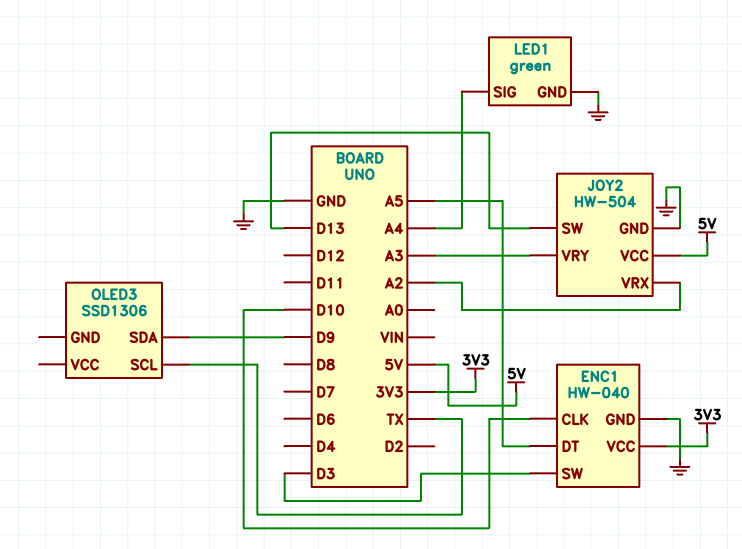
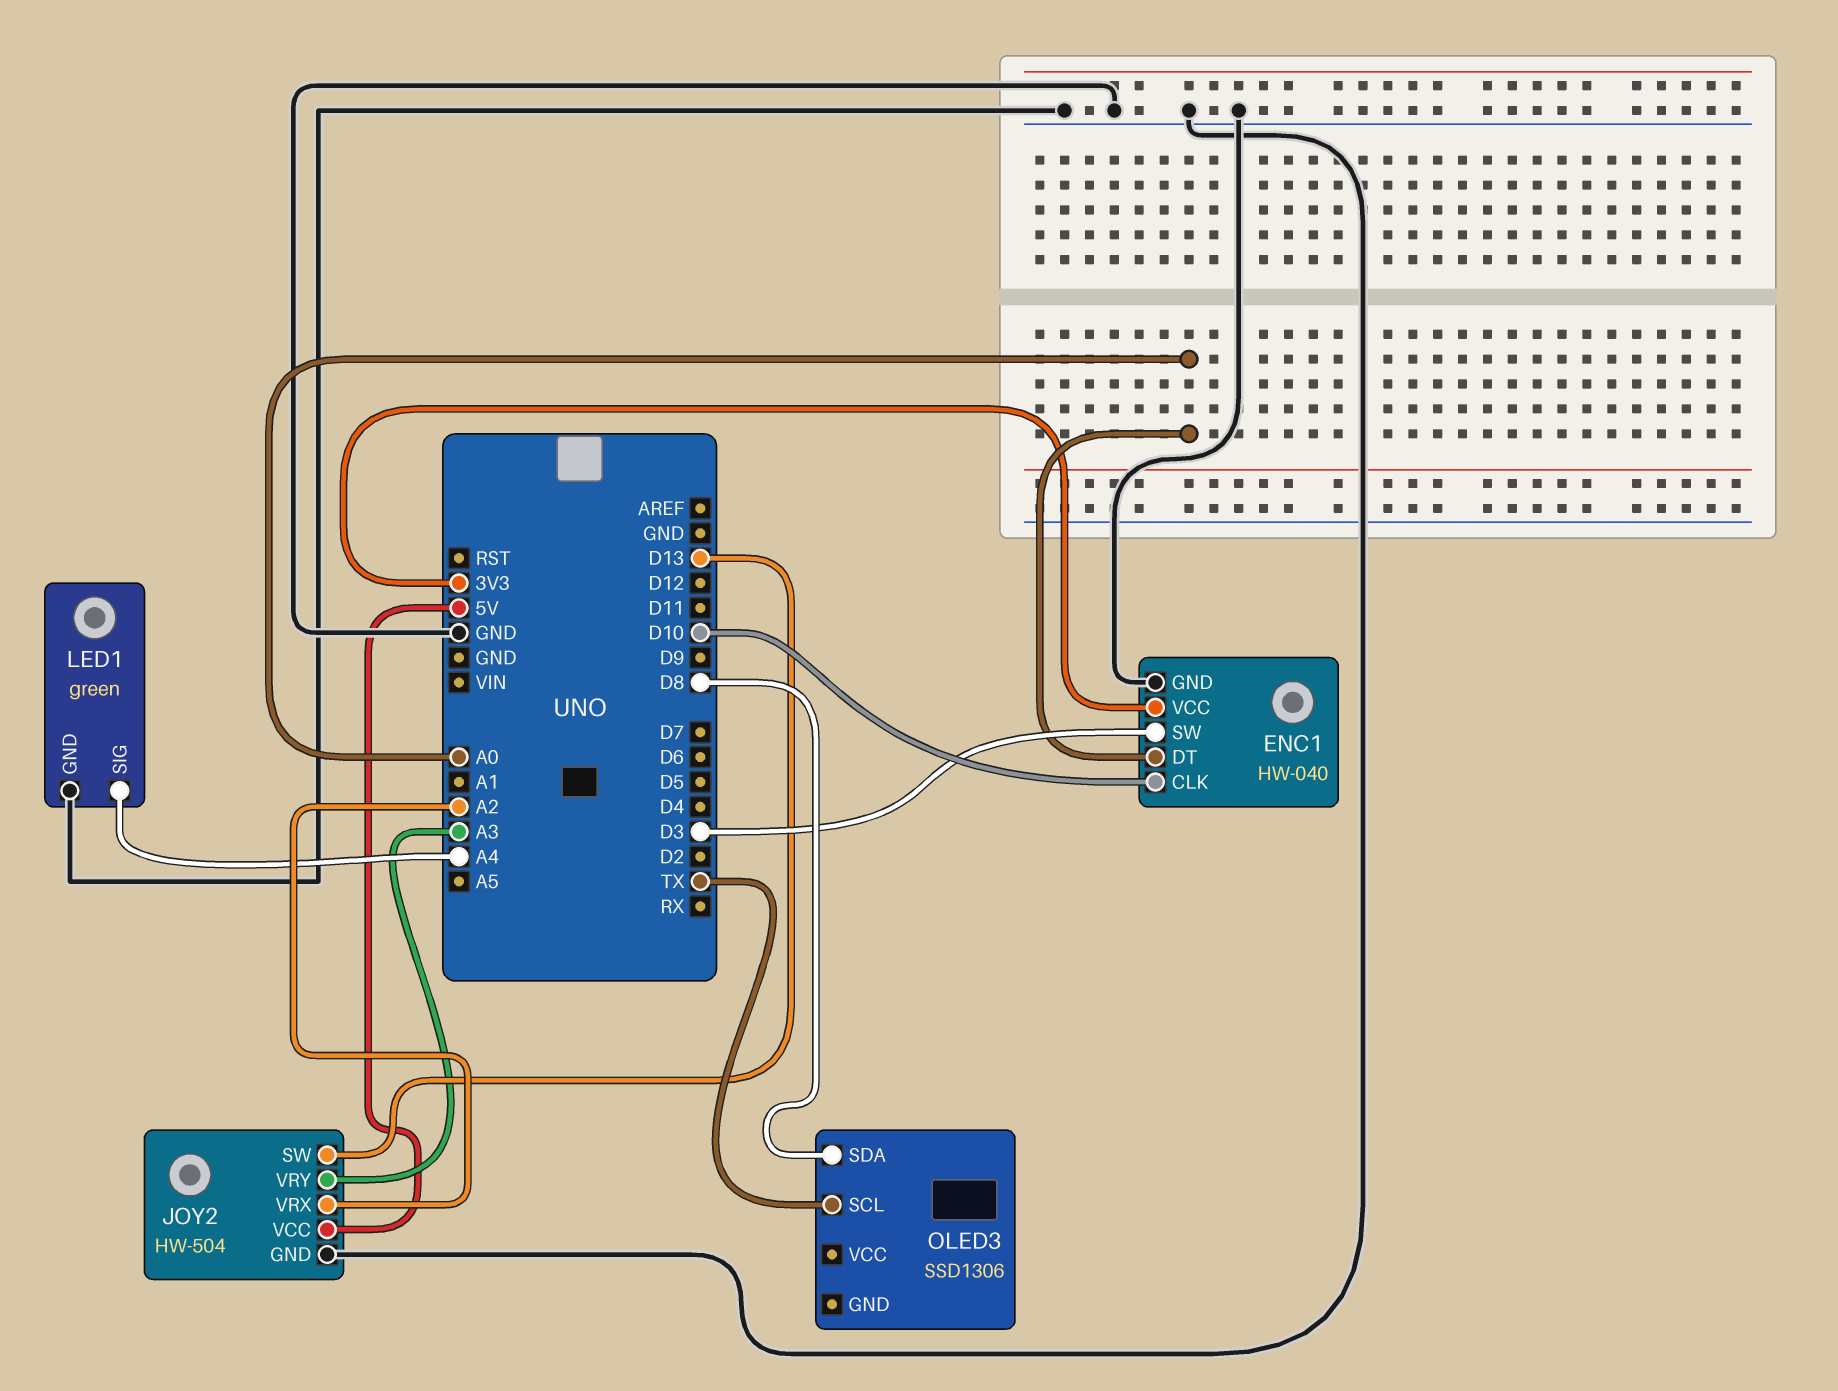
ENC1 pin DT: A5 -> A0
OLED3 pin SDA: D9 -> D8

